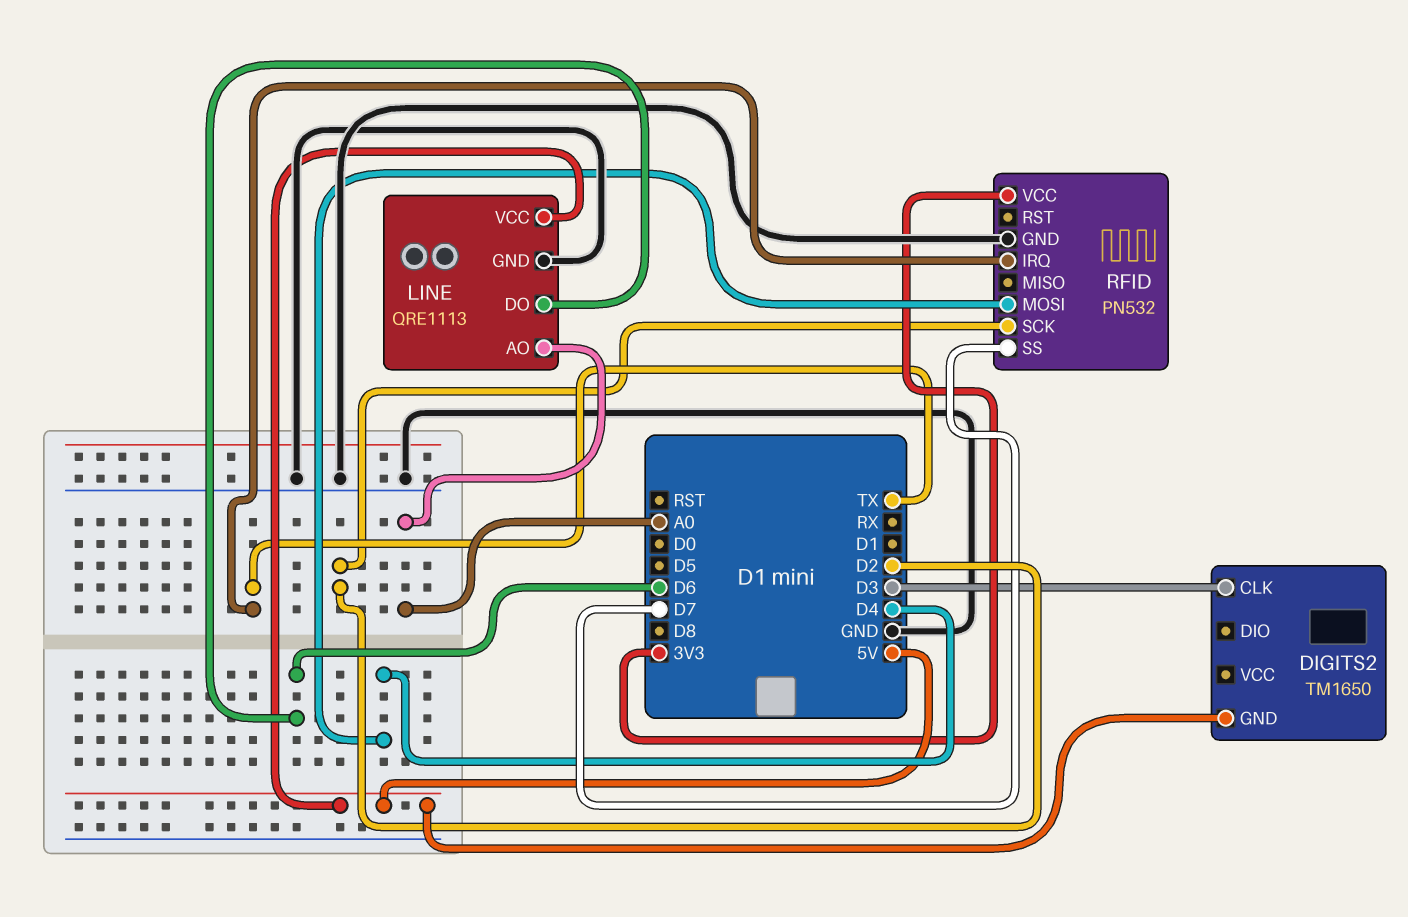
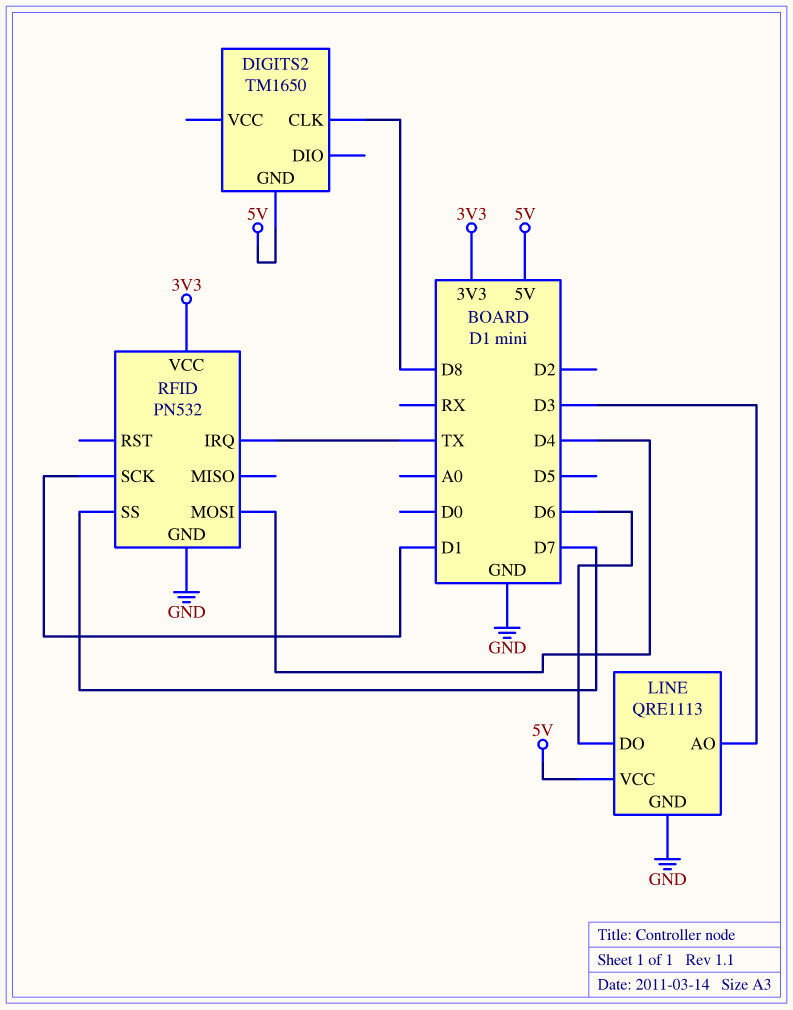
DIGITS2 pin CLK: D3 -> D8
LINE pin AO: A0 -> D3
RFID pin SCK: D2 -> D1

